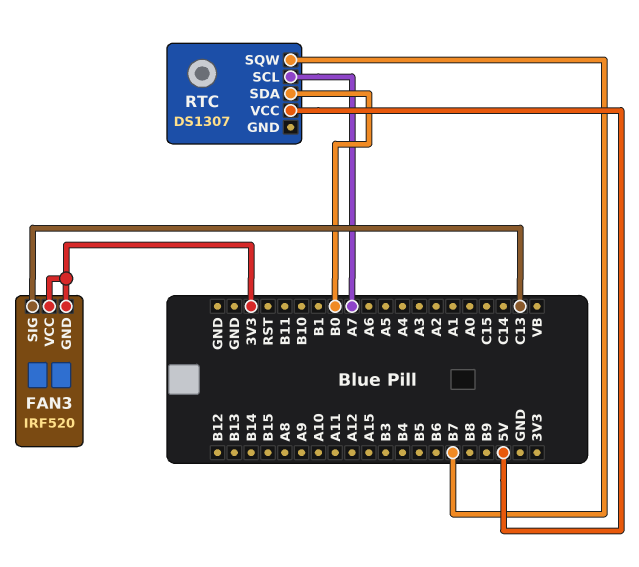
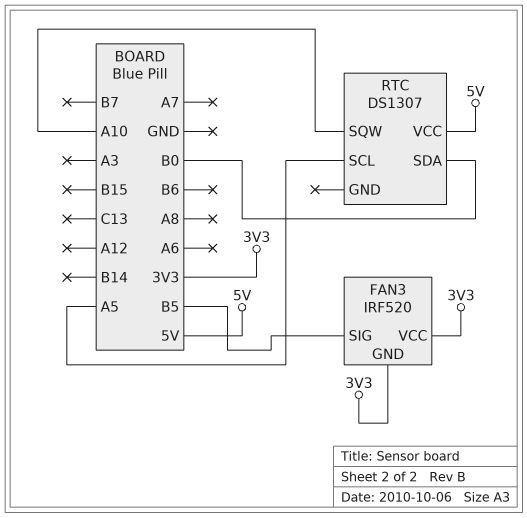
FAN3 pin SIG: C13 -> B5
RTC pin SCL: A7 -> A5
RTC pin SQW: B7 -> A10

